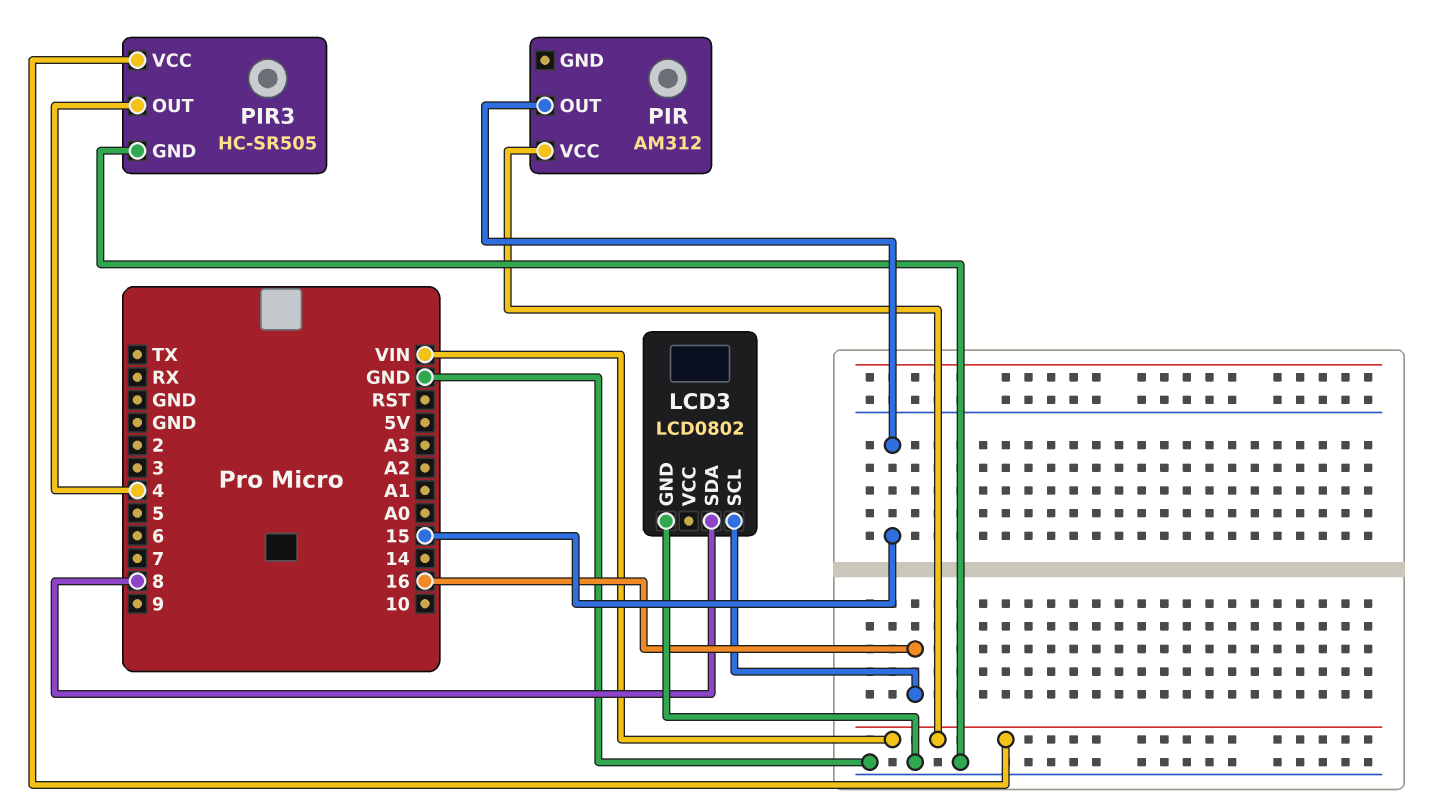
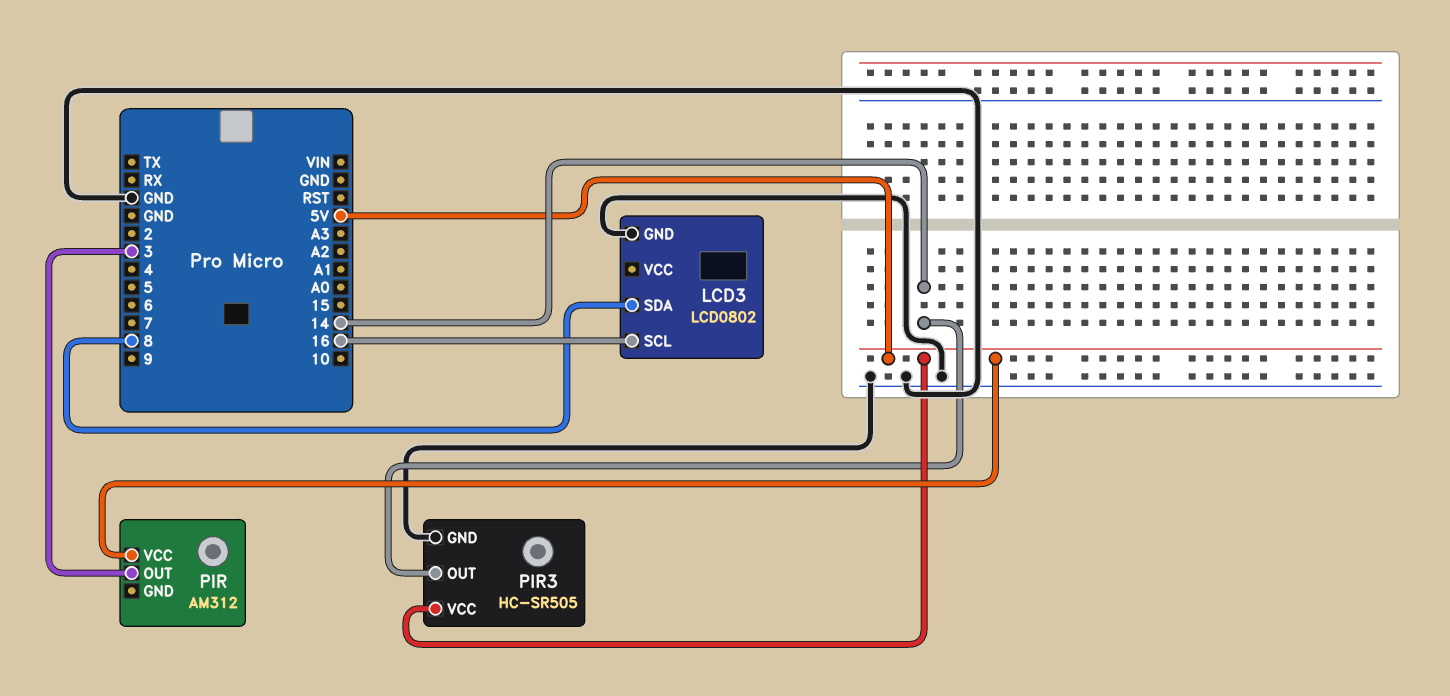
PIR pin OUT: 15 -> 3
PIR pin VCC: VIN -> 5V
PIR3 pin OUT: 4 -> 14
PIR3 pin VCC: VIN -> 5V

